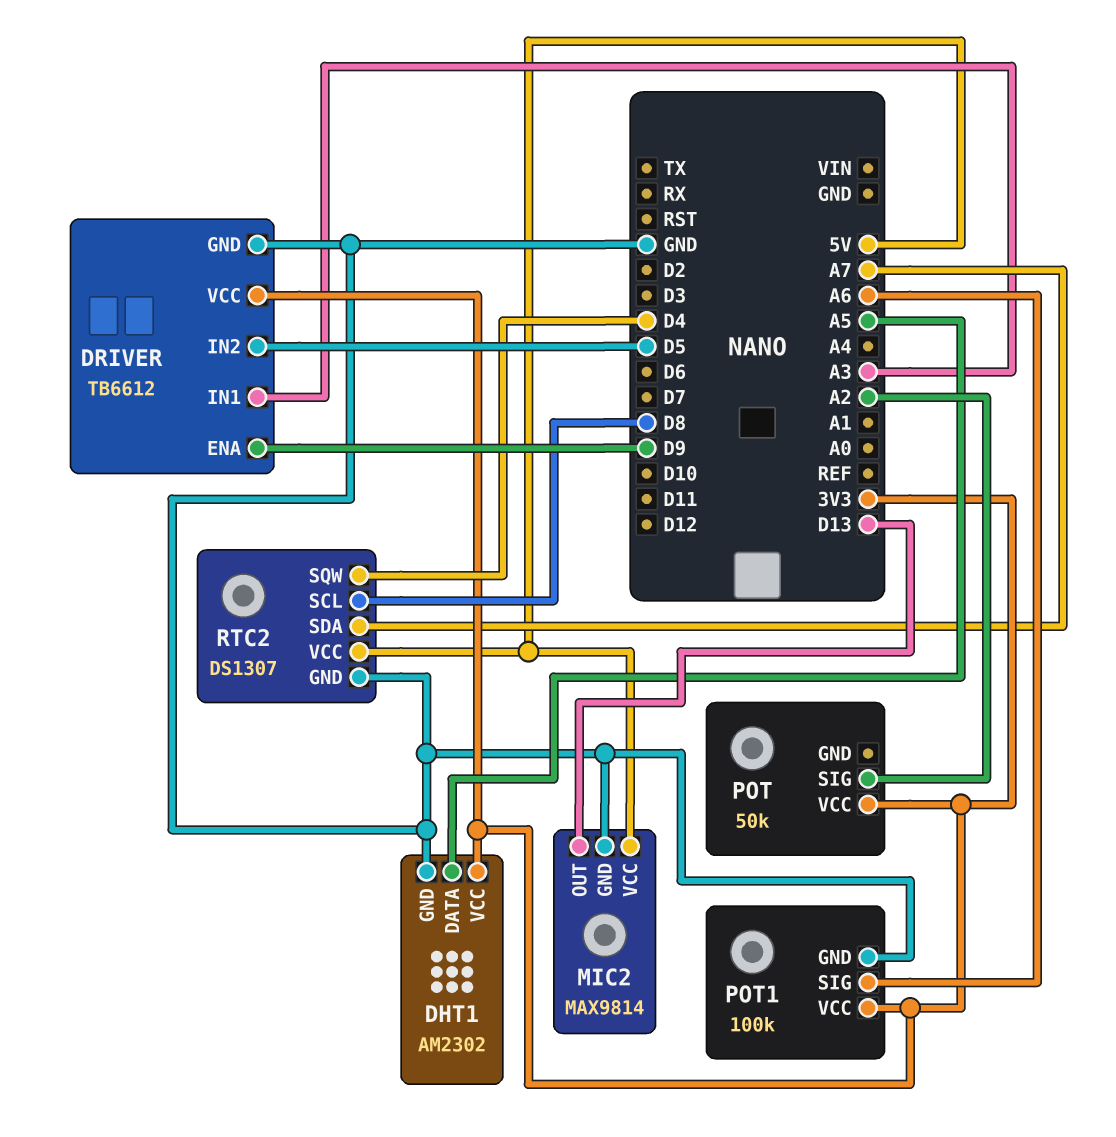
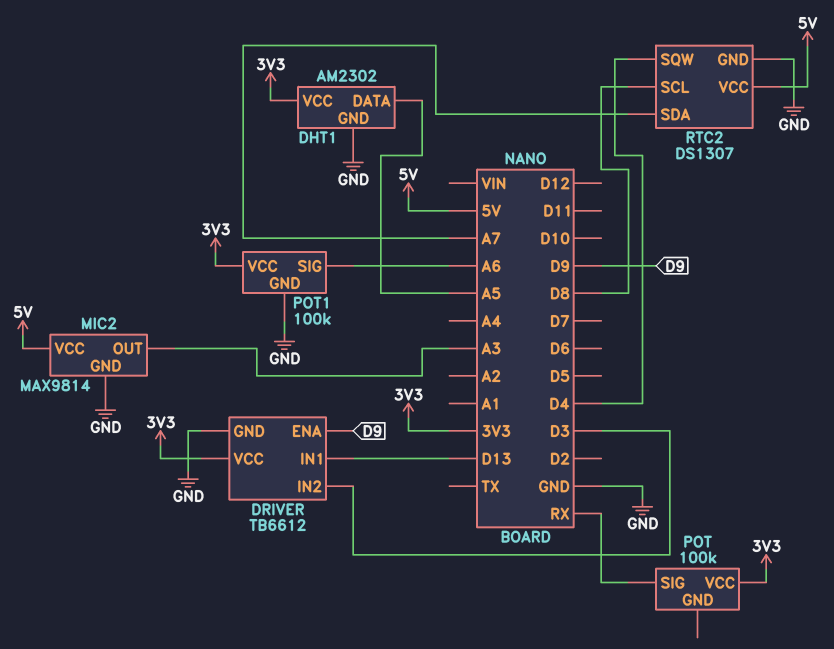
DRIVER pin IN1: A3 -> D13
DRIVER pin IN2: D5 -> D3
MIC2 pin OUT: D13 -> A3
POT: 50k -> 100k
POT pin SIG: A2 -> RX

